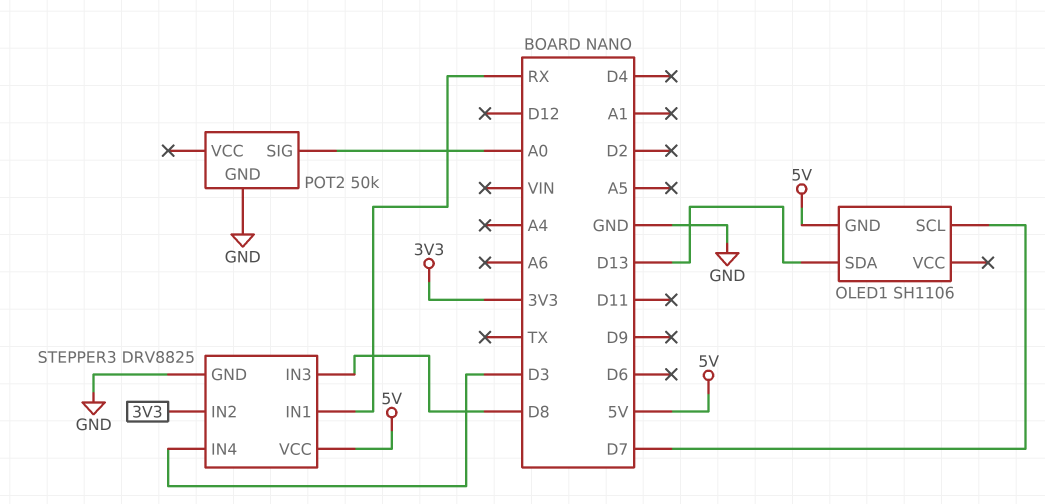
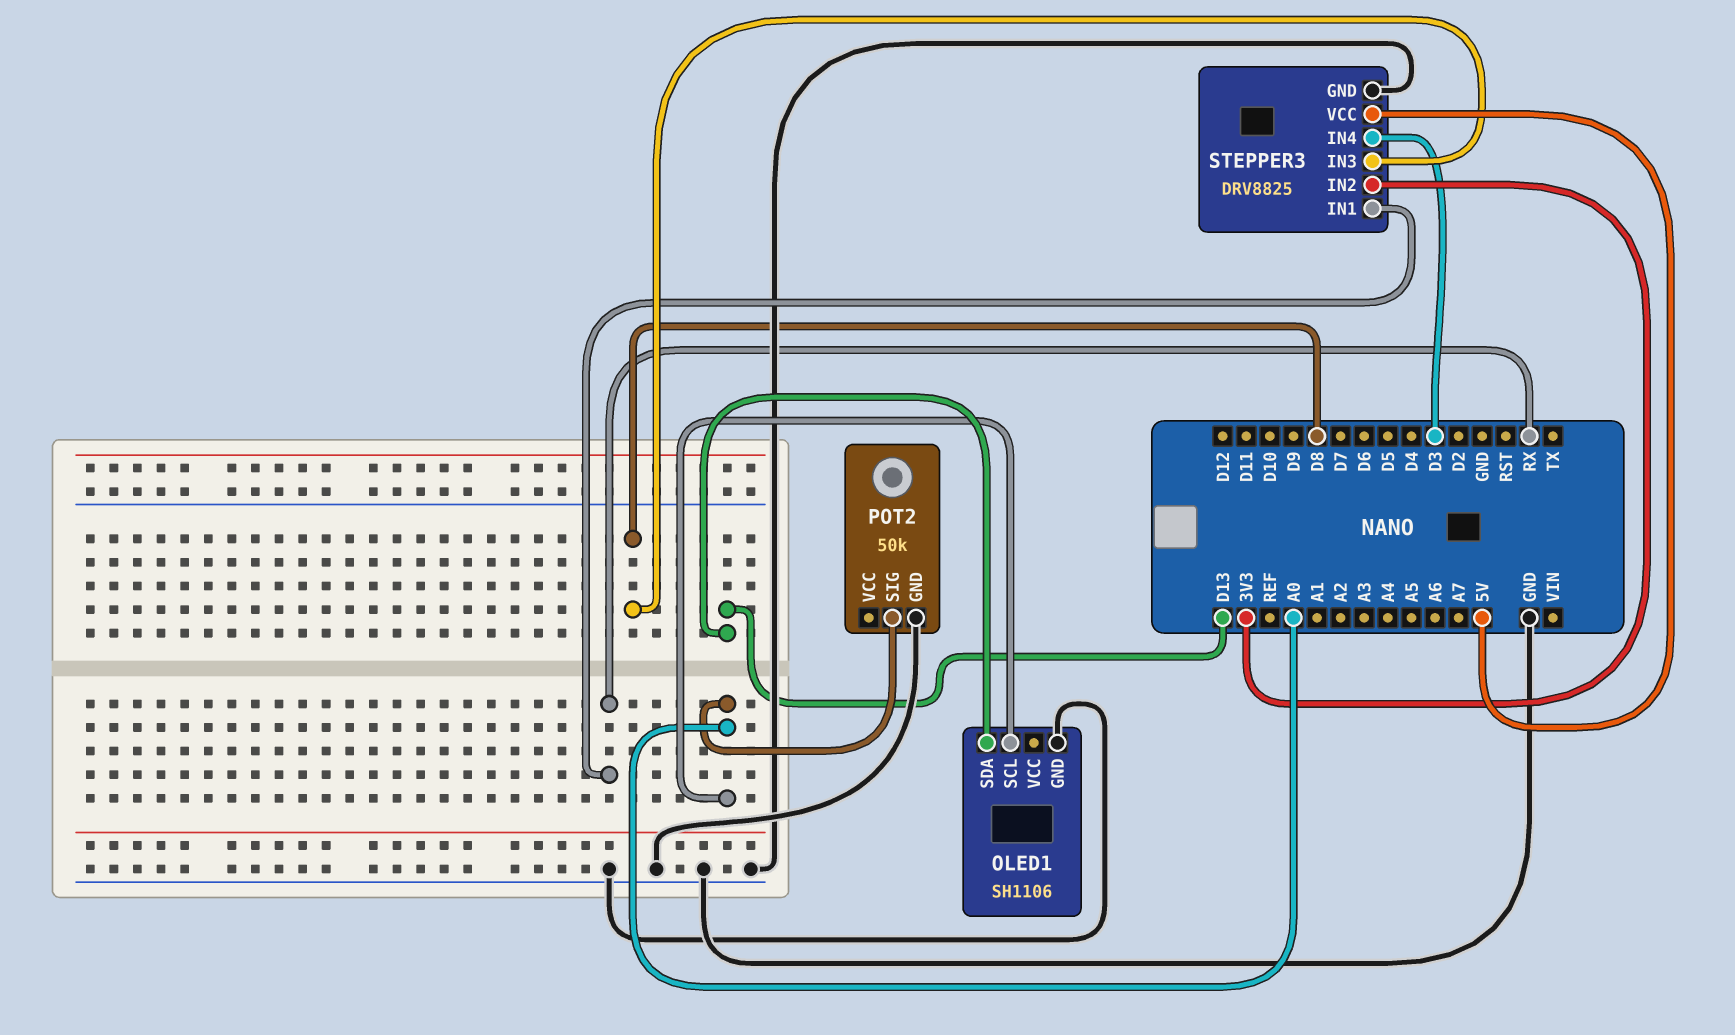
OLED1 pin GND: 5V -> GND
OLED1 pin SCL: D7 -> A0

